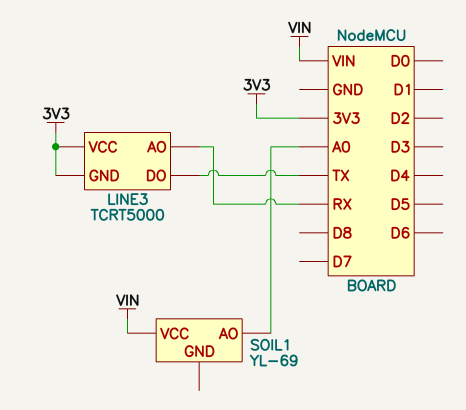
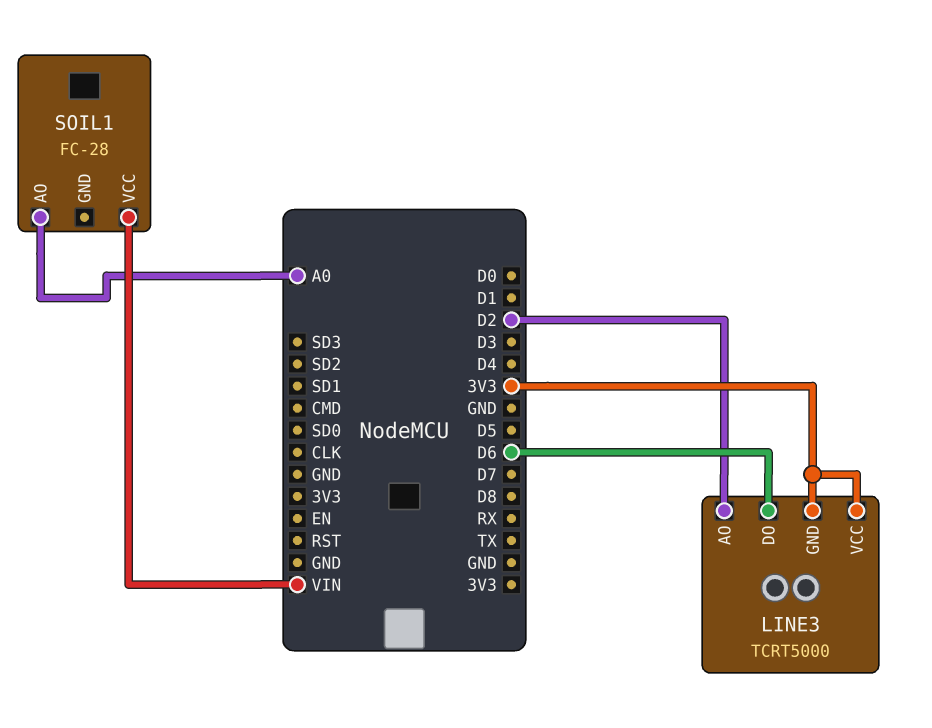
LINE3 pin AO: RX -> D2
LINE3 pin DO: TX -> D6
SOIL1: YL-69 -> FC-28

